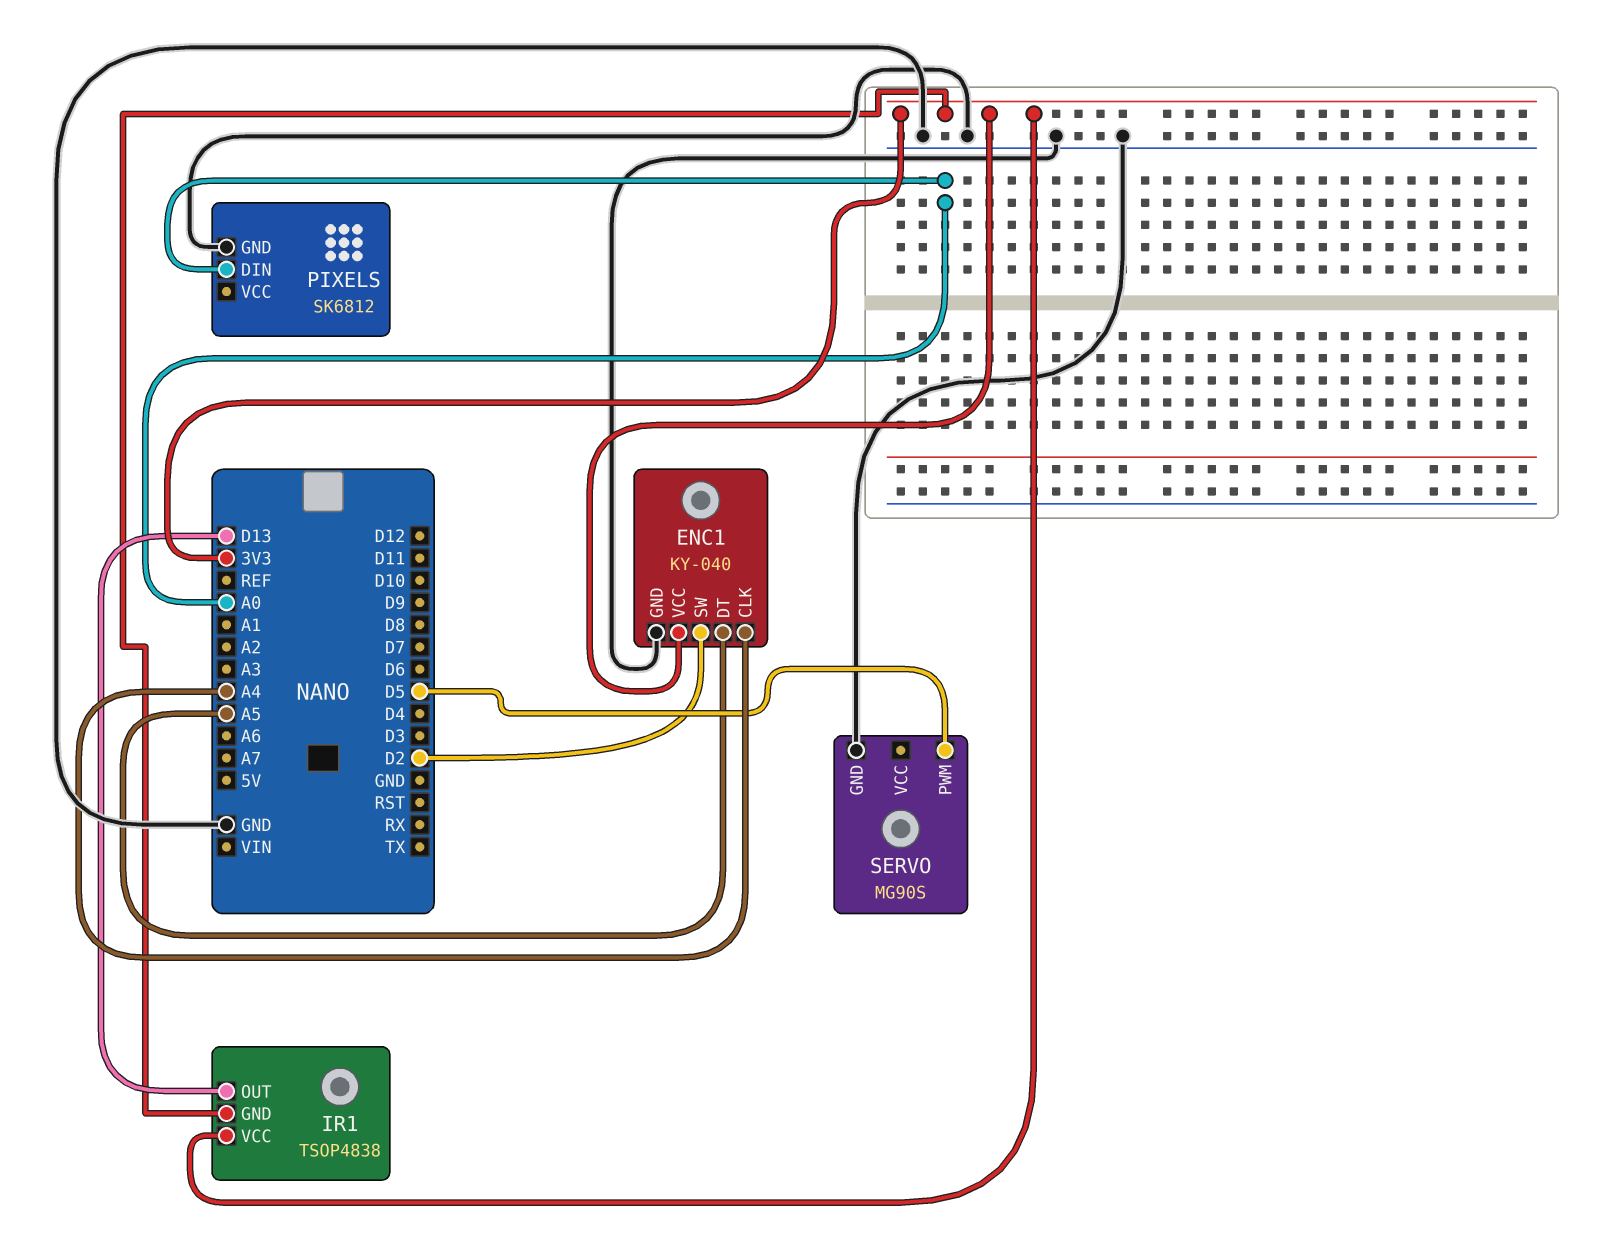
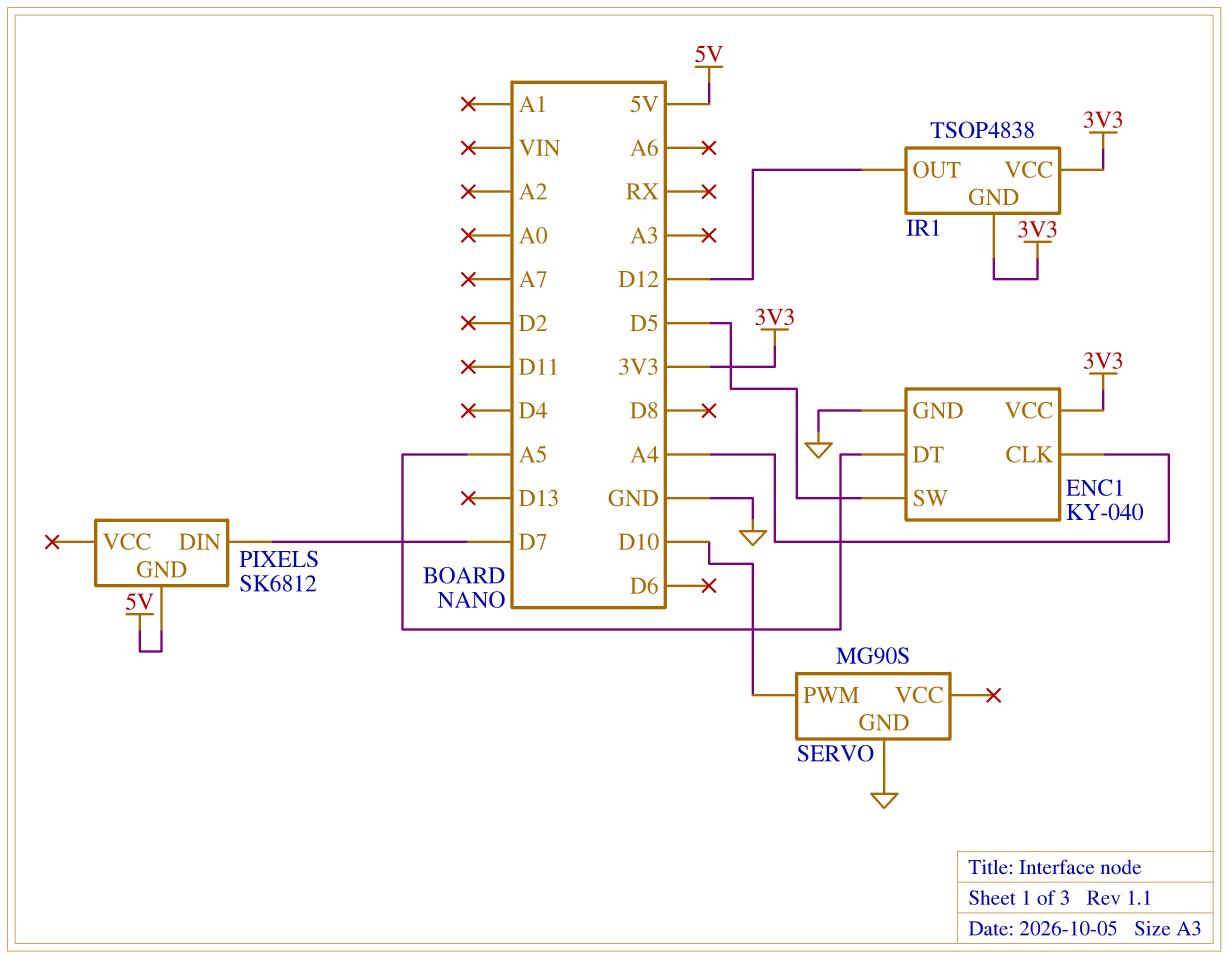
ENC1 pin SW: D2 -> D5
IR1 pin OUT: D13 -> D12
PIXELS pin DIN: A0 -> D7
PIXELS pin GND: GND -> 5V
SERVO pin PWM: D5 -> D10

